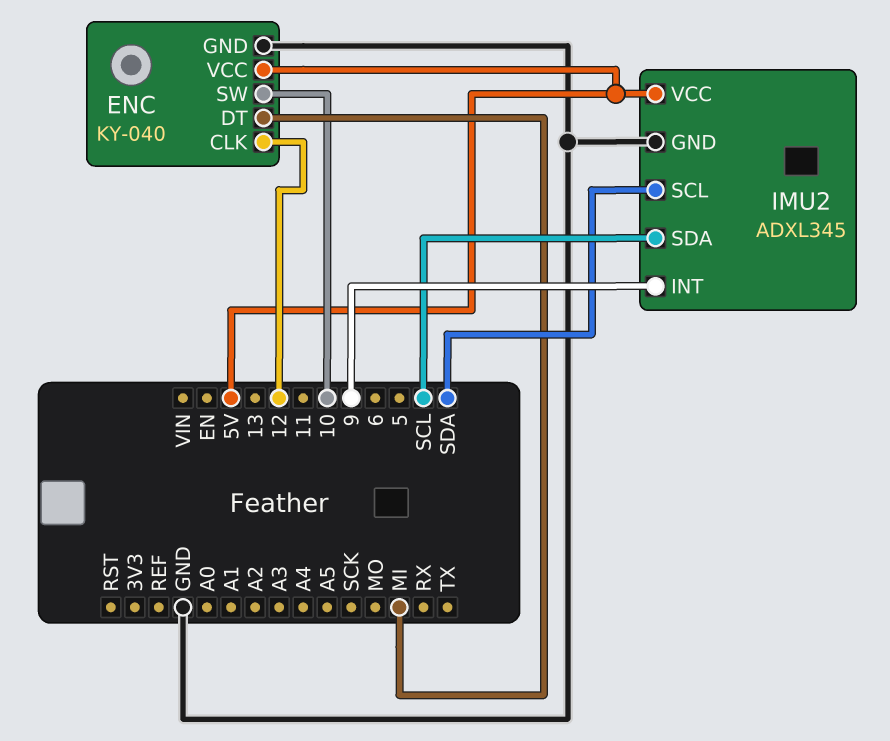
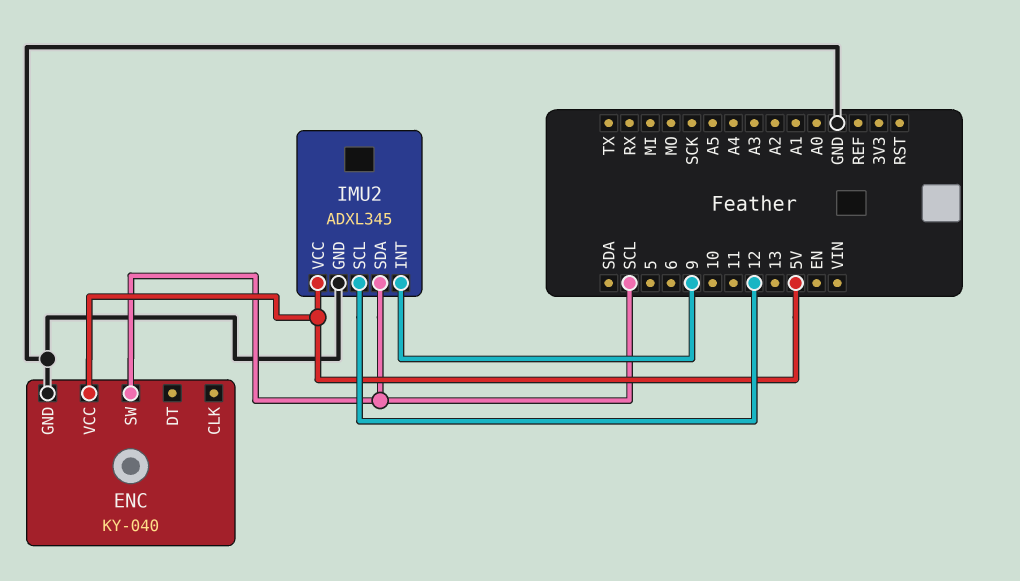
ENC pin CLK: 12 -> none
ENC pin DT: MI -> none
ENC pin SW: 10 -> SCL
IMU2 pin SCL: SDA -> 12

